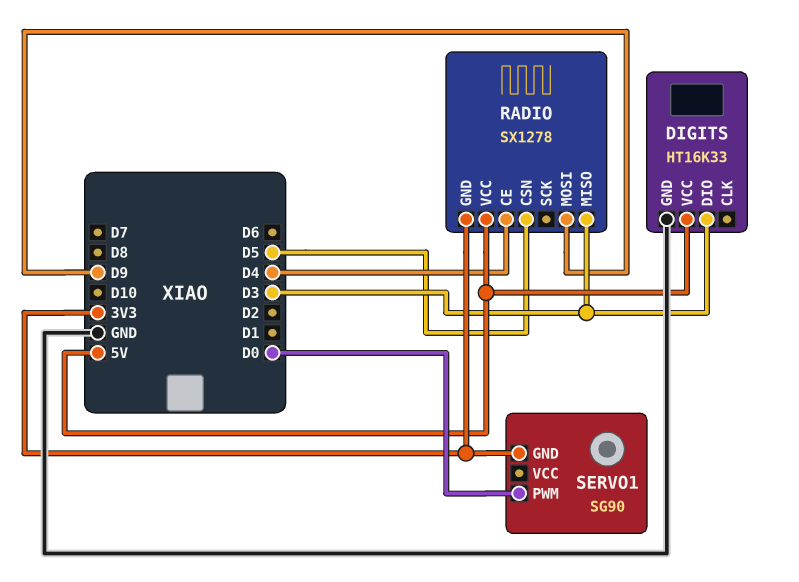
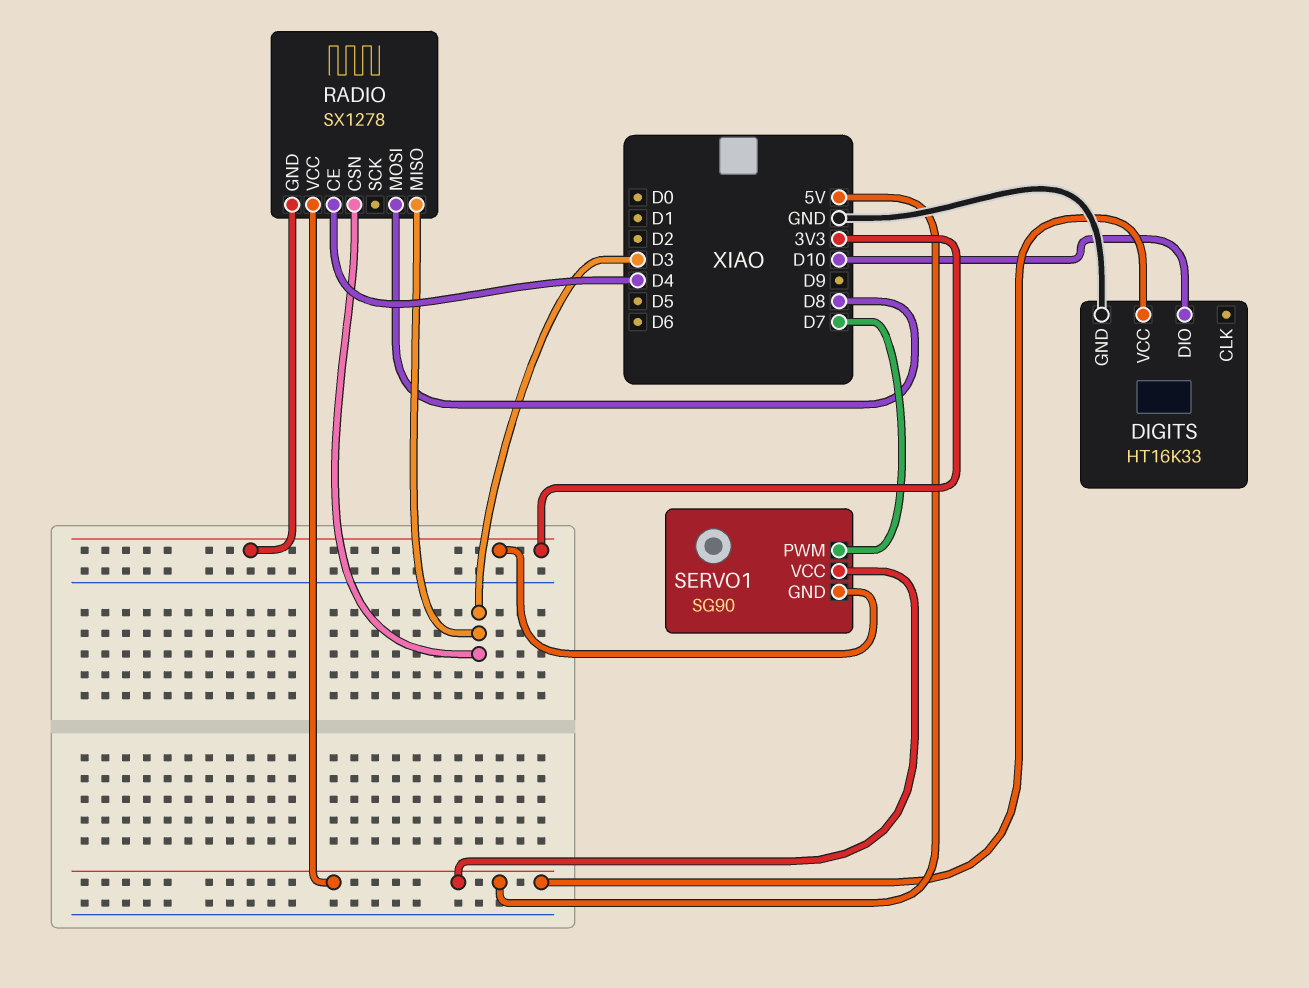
DIGITS pin DIO: D3 -> D10
RADIO pin CSN: D5 -> D3
RADIO pin MOSI: D9 -> D8
SERVO1 pin PWM: D0 -> D7
SERVO1 pin VCC: none -> 5V

